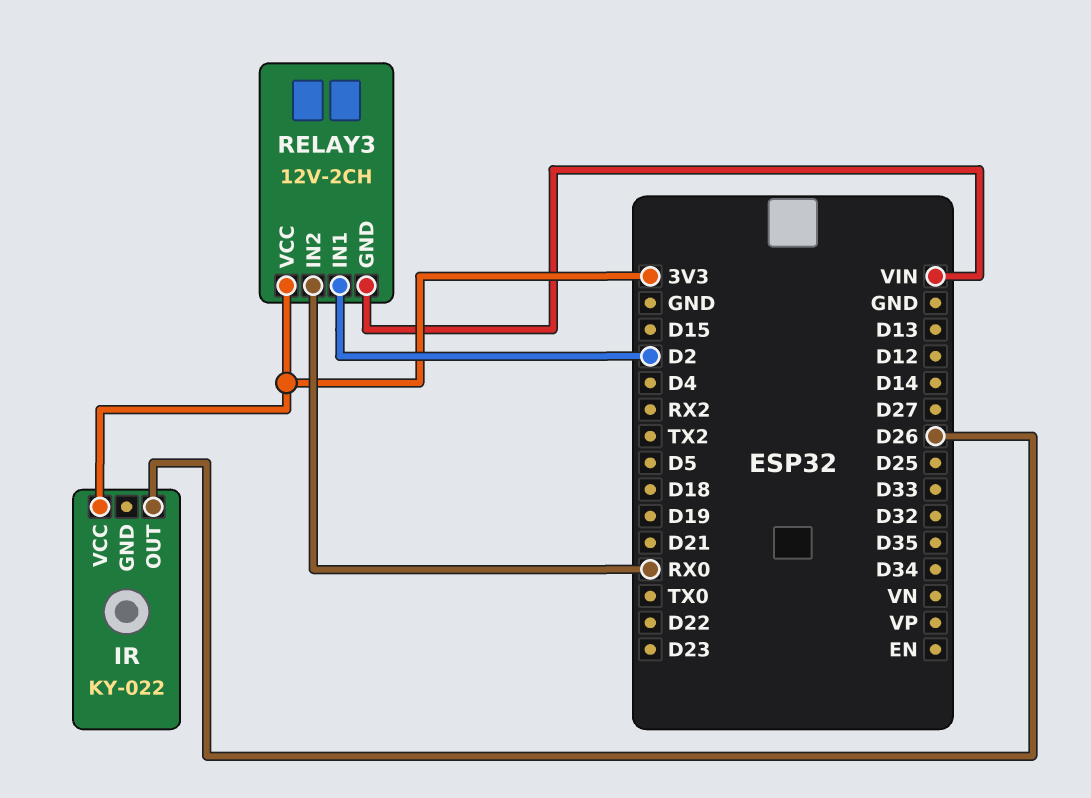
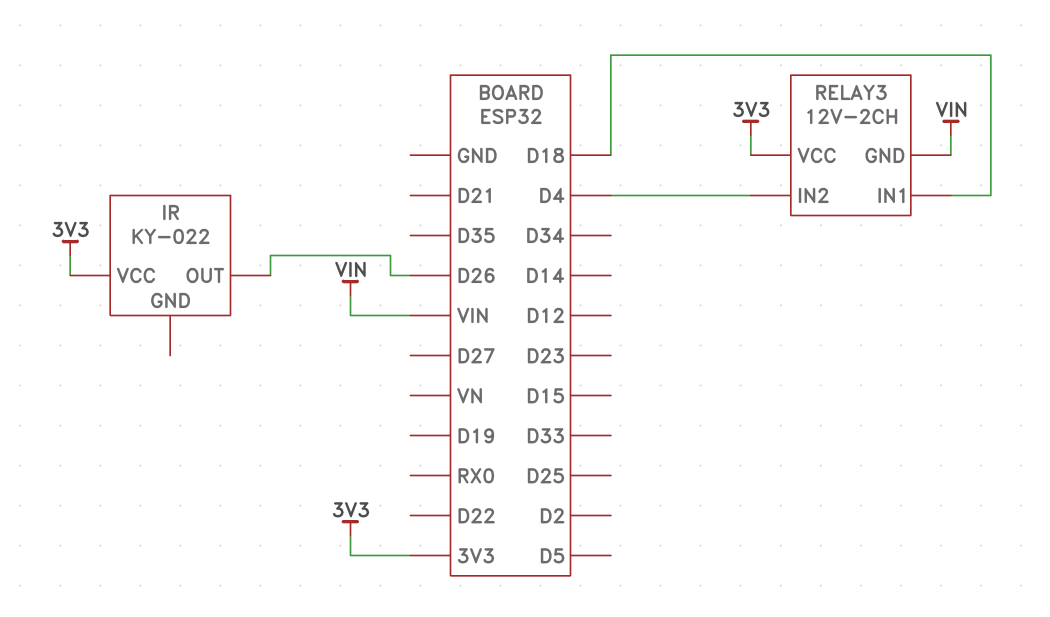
RELAY3 pin IN1: D2 -> D18
RELAY3 pin IN2: RX0 -> D4

